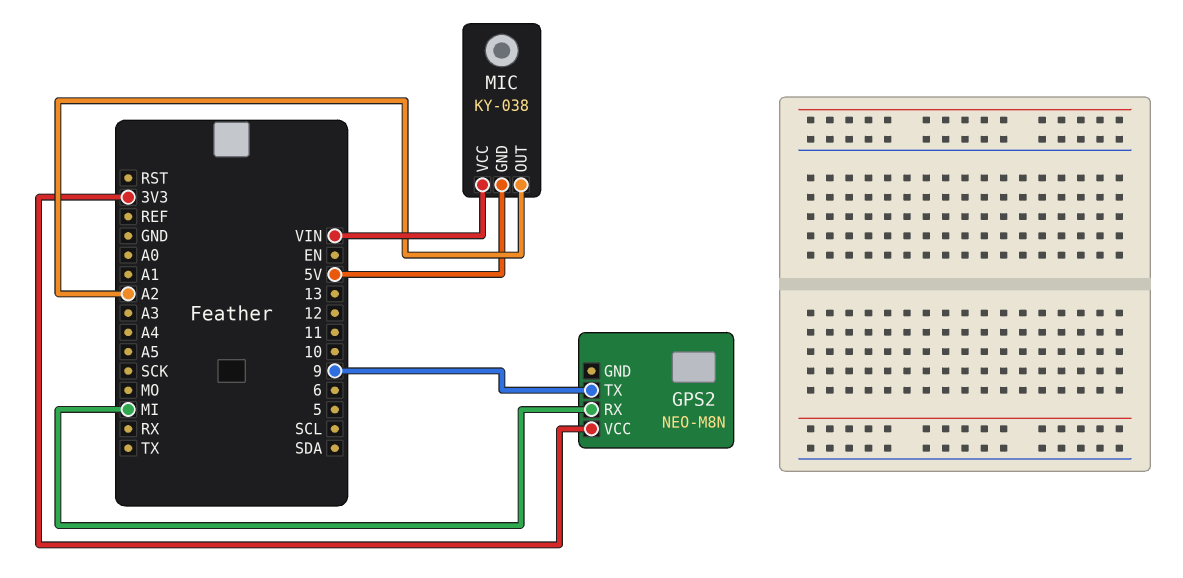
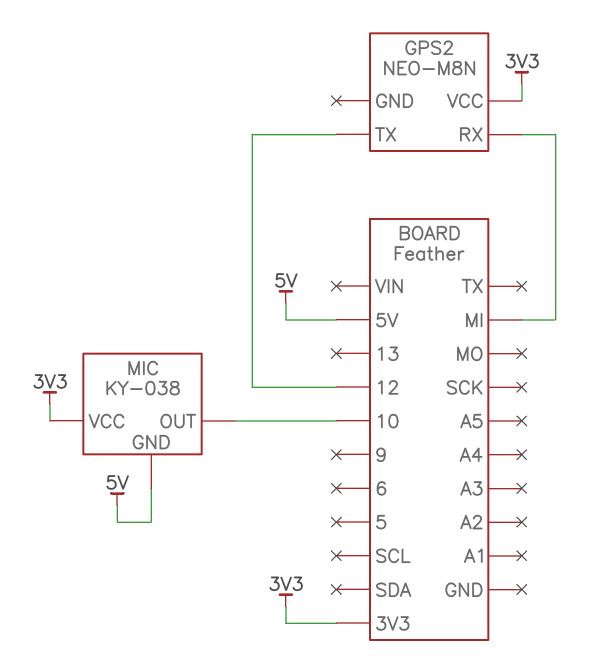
GPS2 pin TX: 9 -> 12
MIC pin OUT: A2 -> 10
MIC pin VCC: VIN -> 3V3

